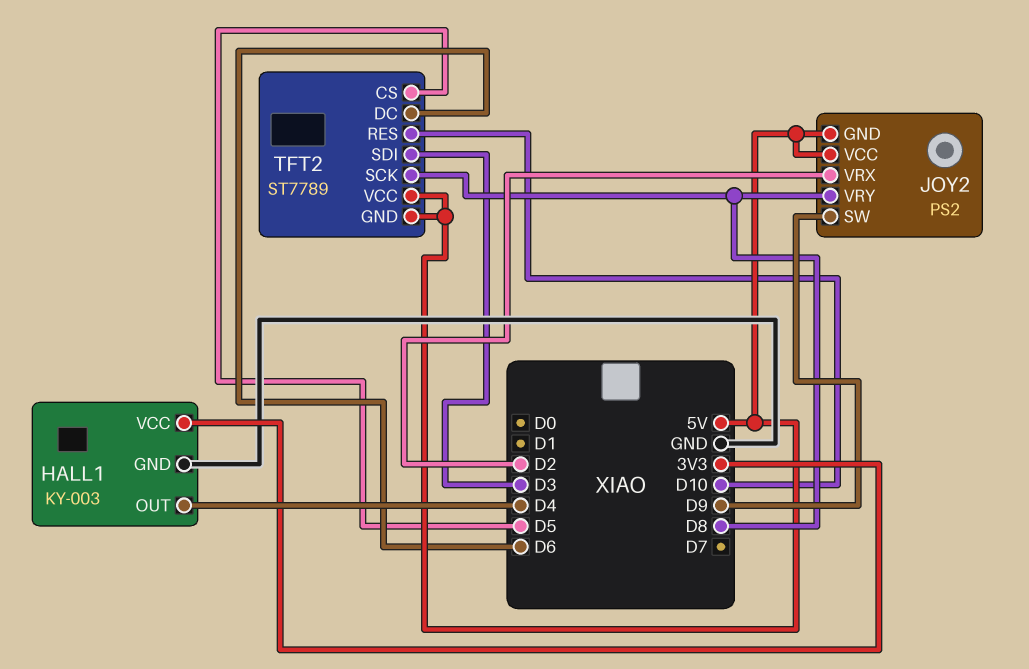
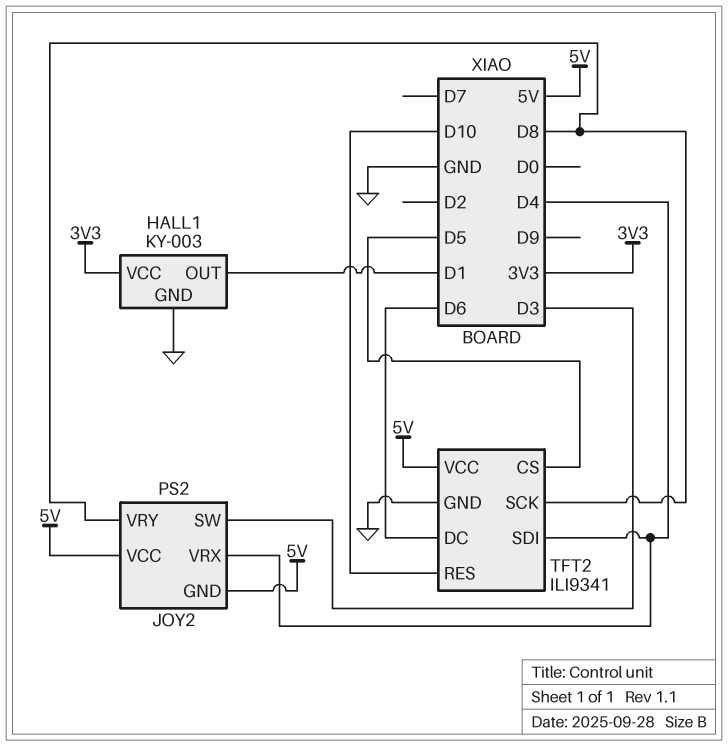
HALL1 pin OUT: D4 -> D1
JOY2 pin SW: D9 -> D3
JOY2 pin VRX: D2 -> D4
TFT2: ST7789 -> ILI9341
TFT2 pin GND: 5V -> GND
TFT2 pin SDI: D3 -> D4

